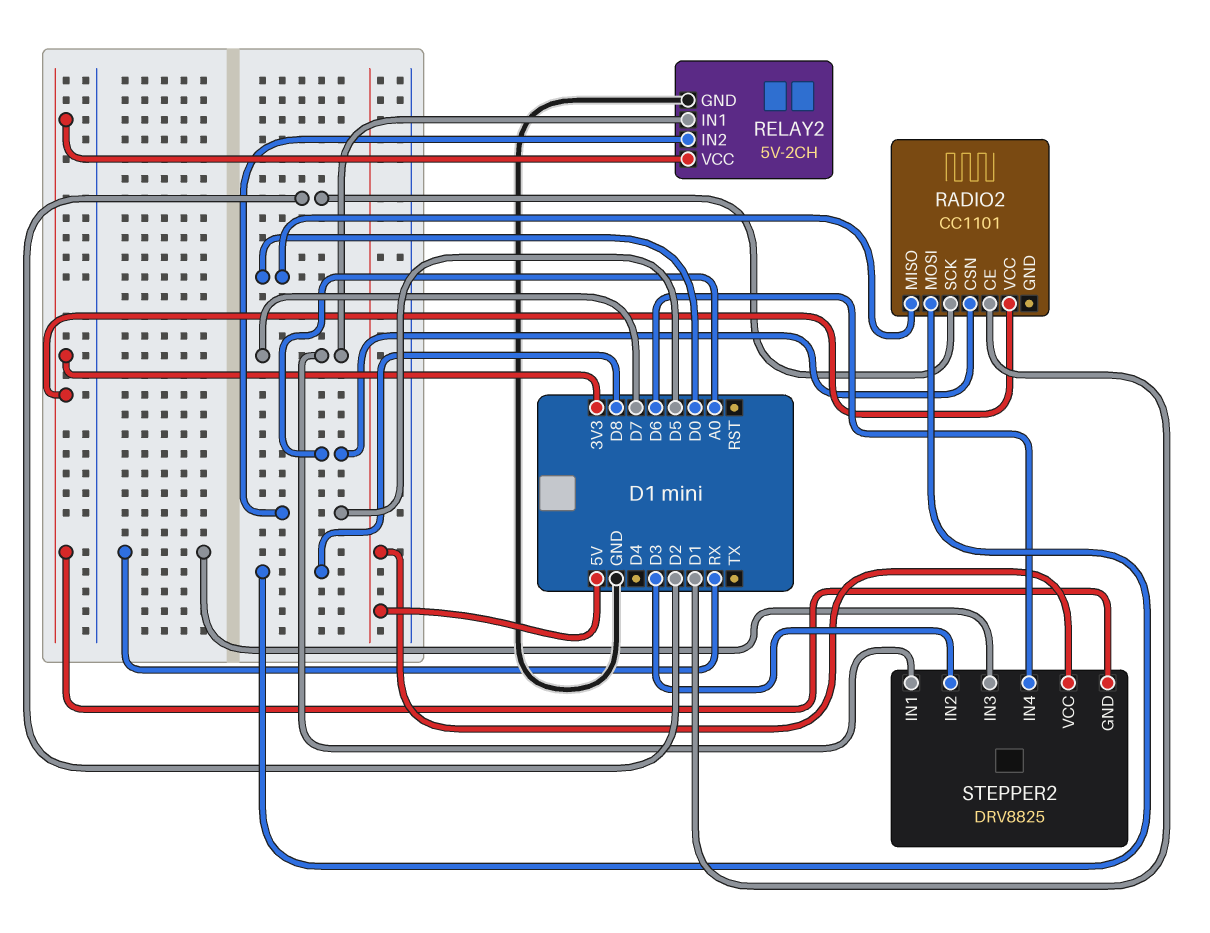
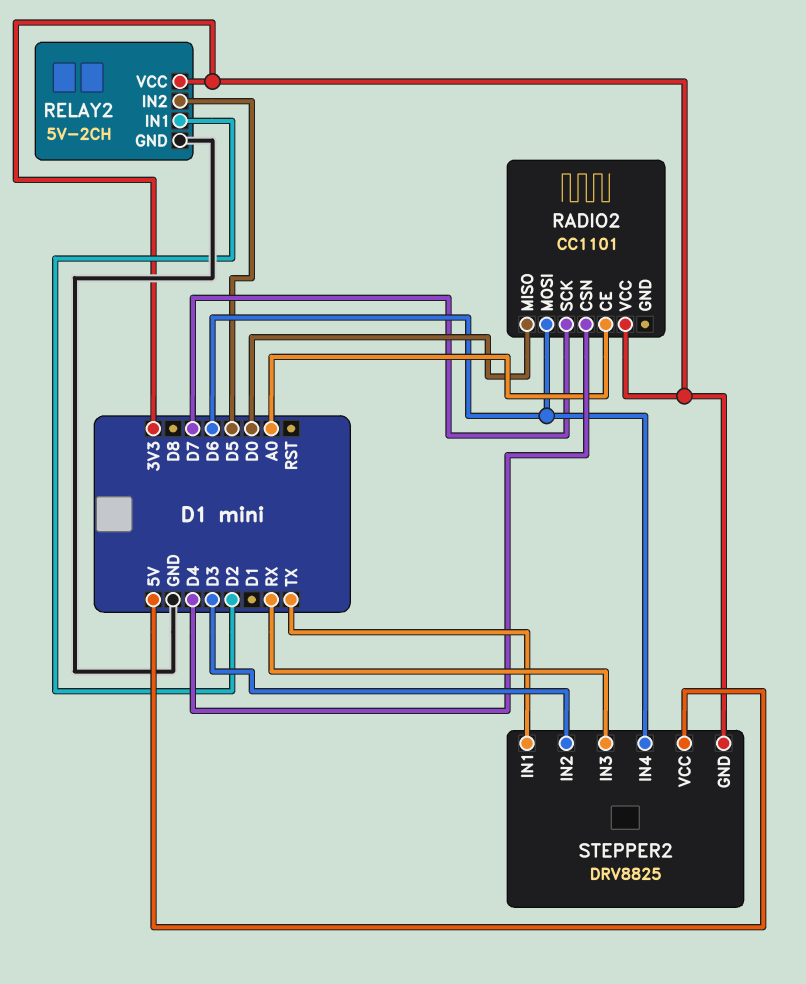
RADIO2 pin CE: D1 -> A0
RADIO2 pin CSN: A0 -> D4
RADIO2 pin MOSI: D8 -> D6
RADIO2 pin SCK: D2 -> D7
RELAY2 pin IN1: D7 -> D2
STEPPER2 pin IN1: D7 -> TX

